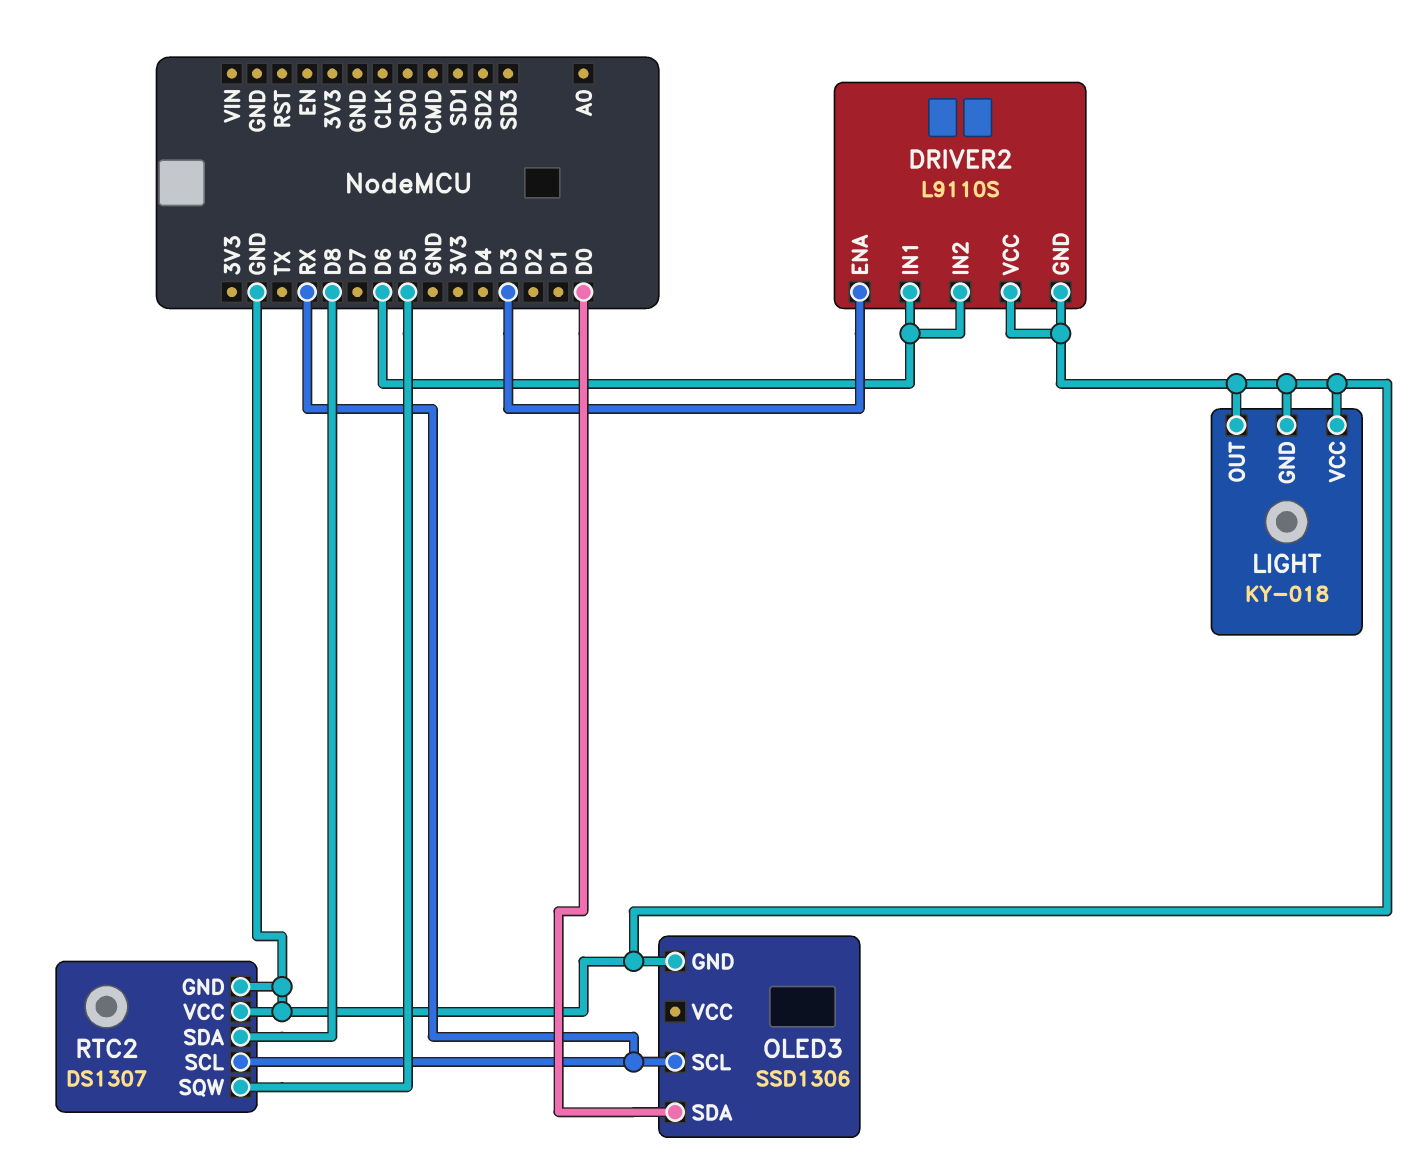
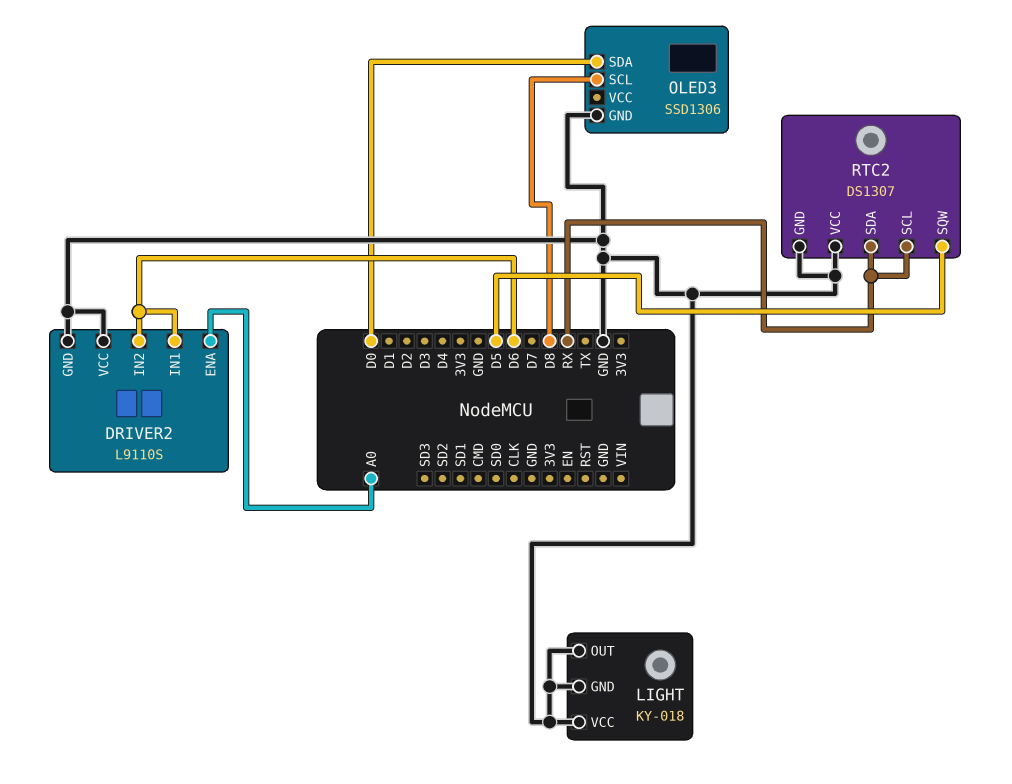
DRIVER2 pin ENA: D3 -> A0
OLED3 pin SCL: RX -> D8
RTC2 pin SDA: D8 -> RX

